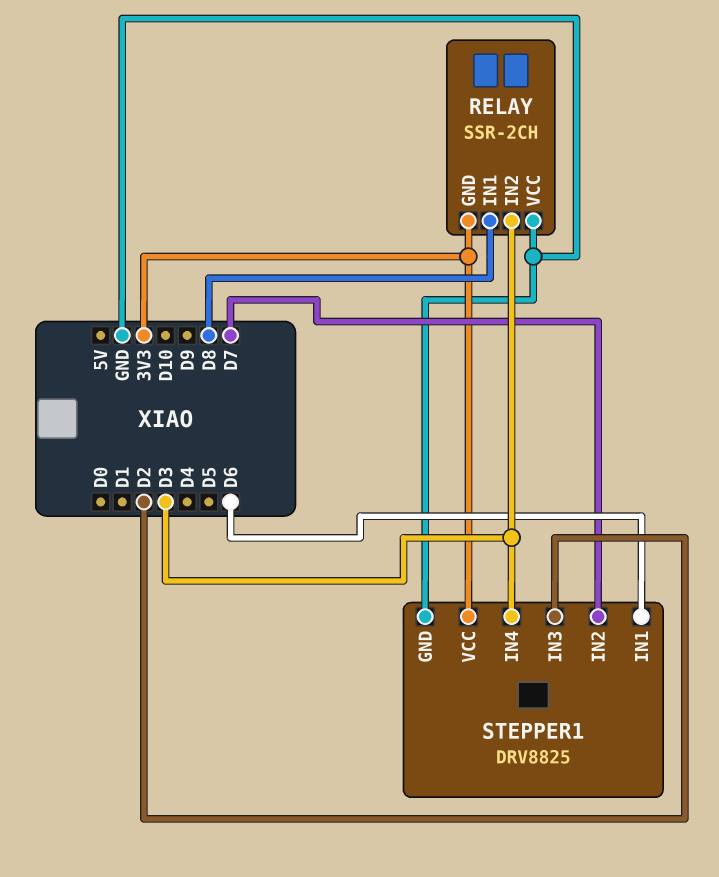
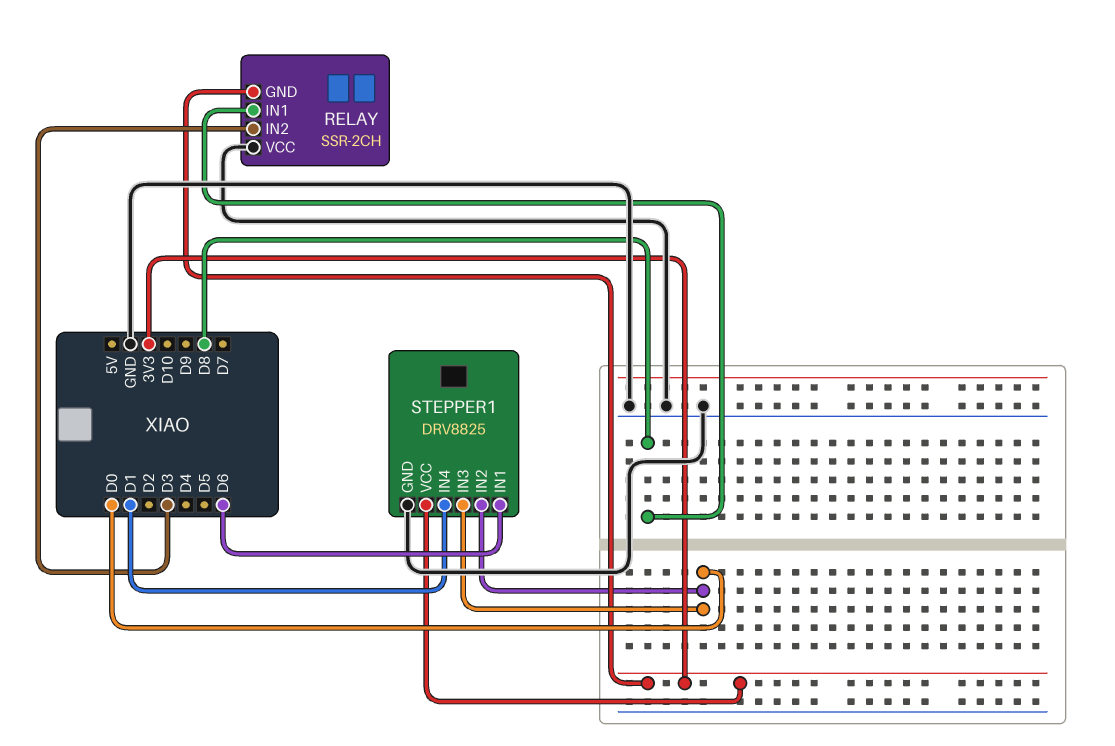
STEPPER1 pin IN2: D7 -> D0
STEPPER1 pin IN3: D2 -> D0
STEPPER1 pin IN4: D3 -> D1

